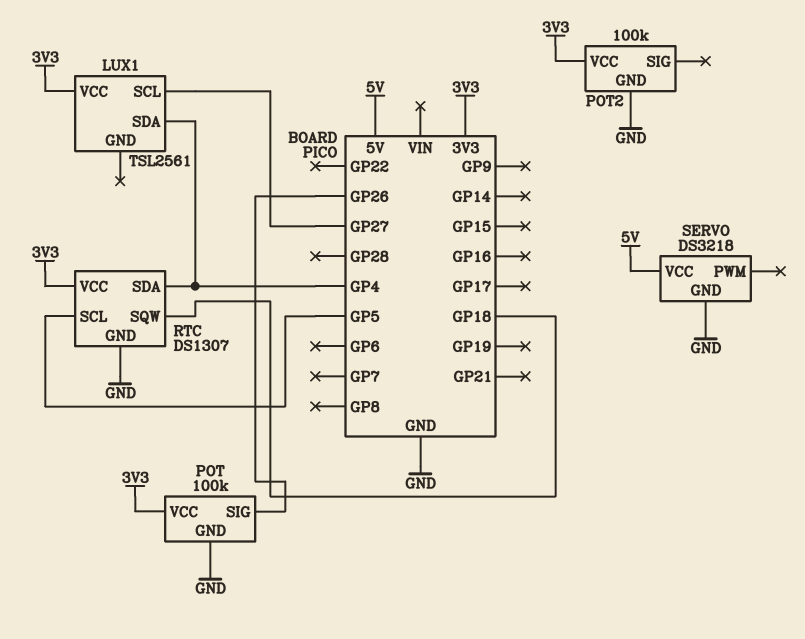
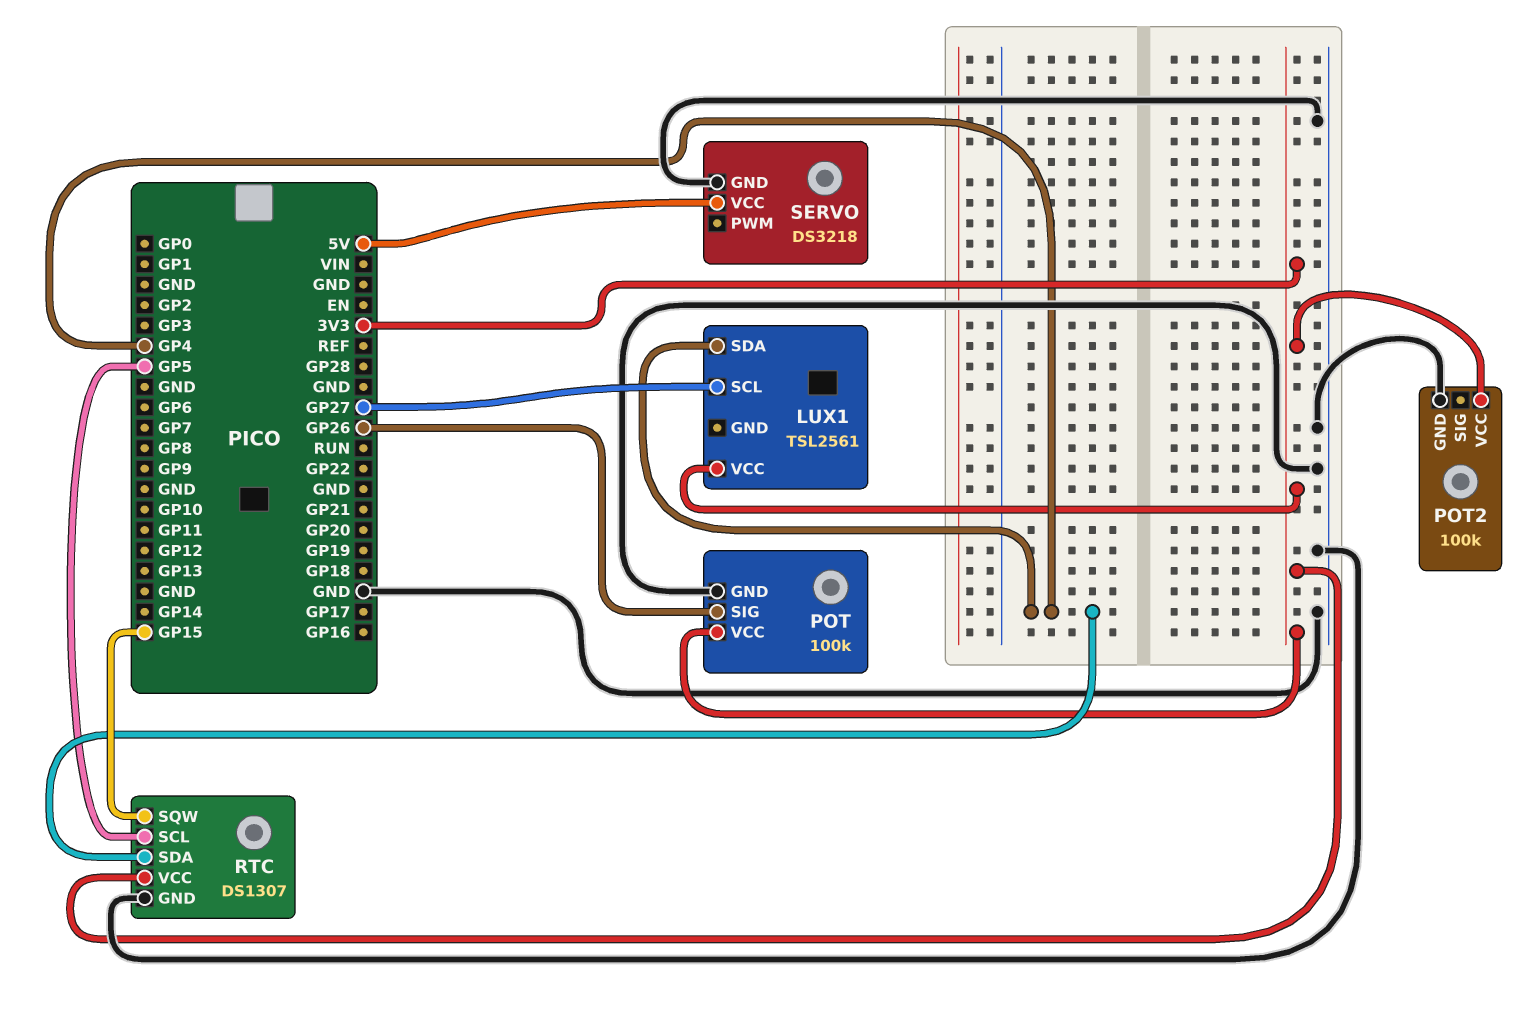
RTC pin SQW: GP18 -> GP15

